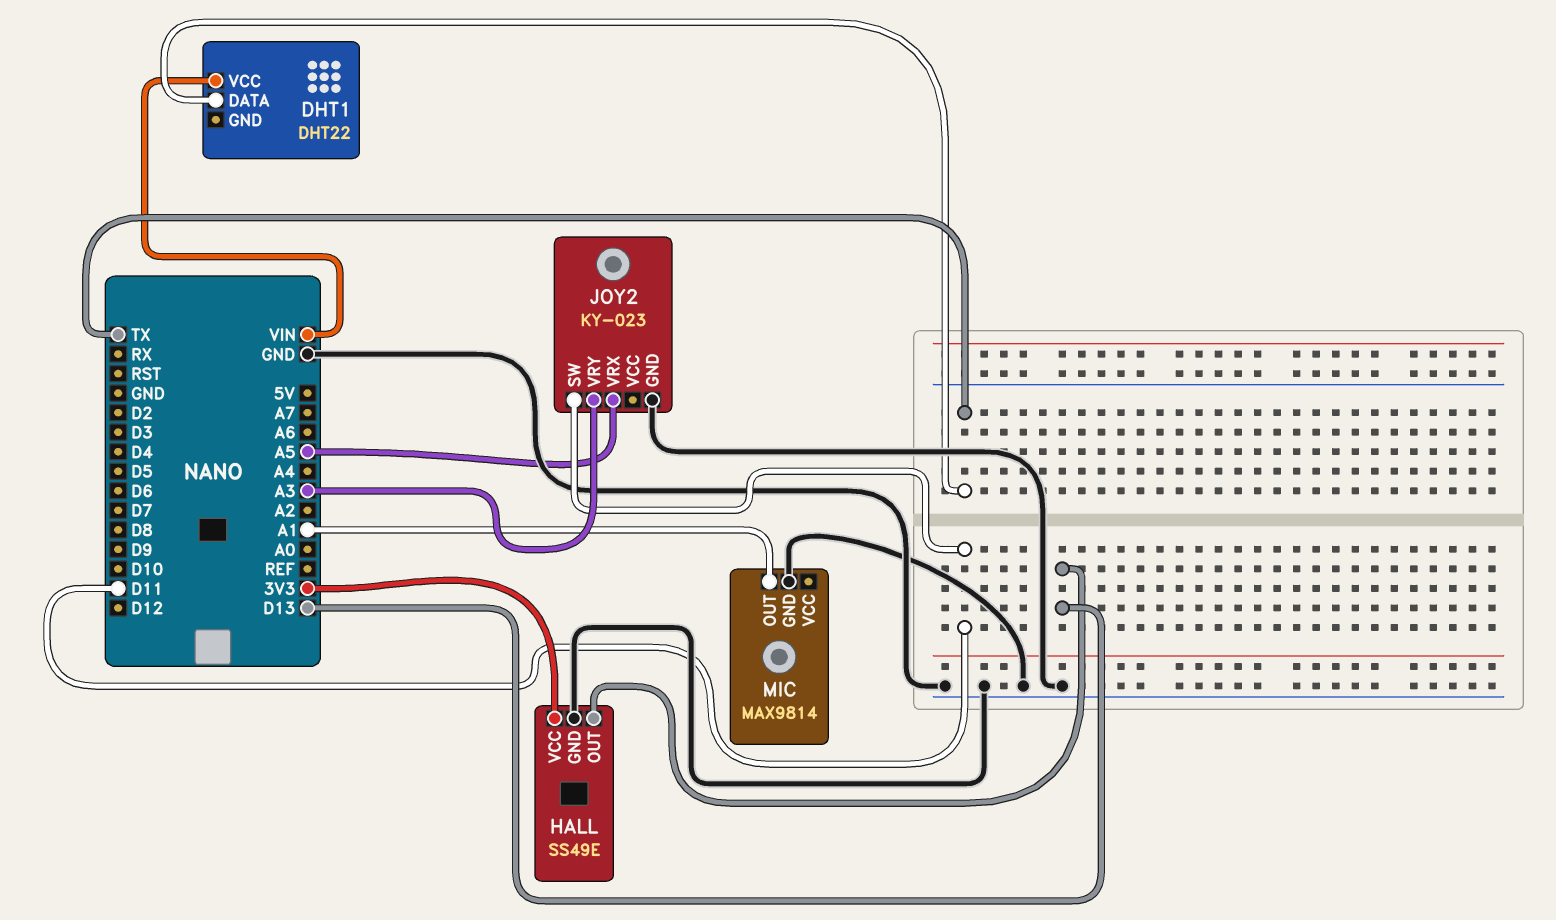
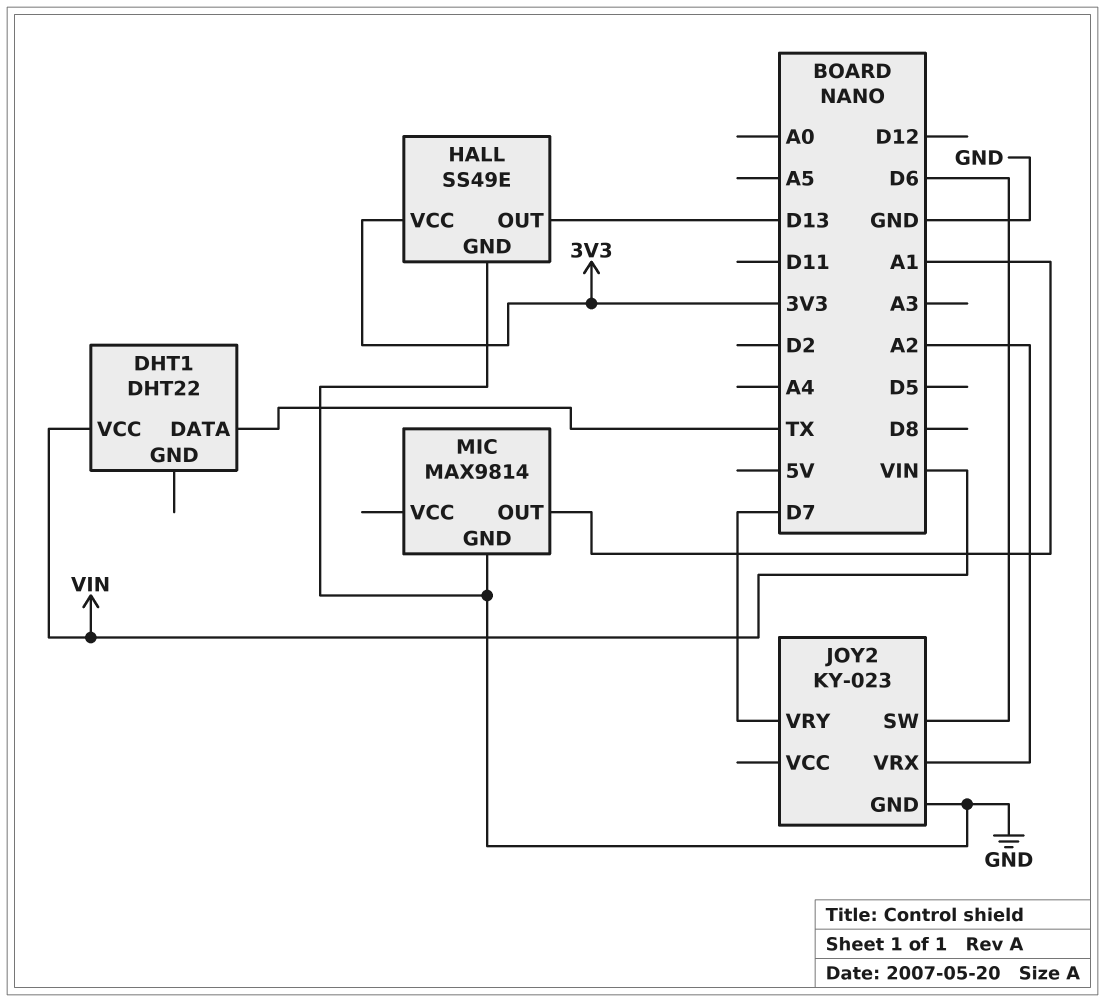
JOY2 pin SW: D11 -> D6
JOY2 pin VRX: A5 -> A2
JOY2 pin VRY: A3 -> D7

